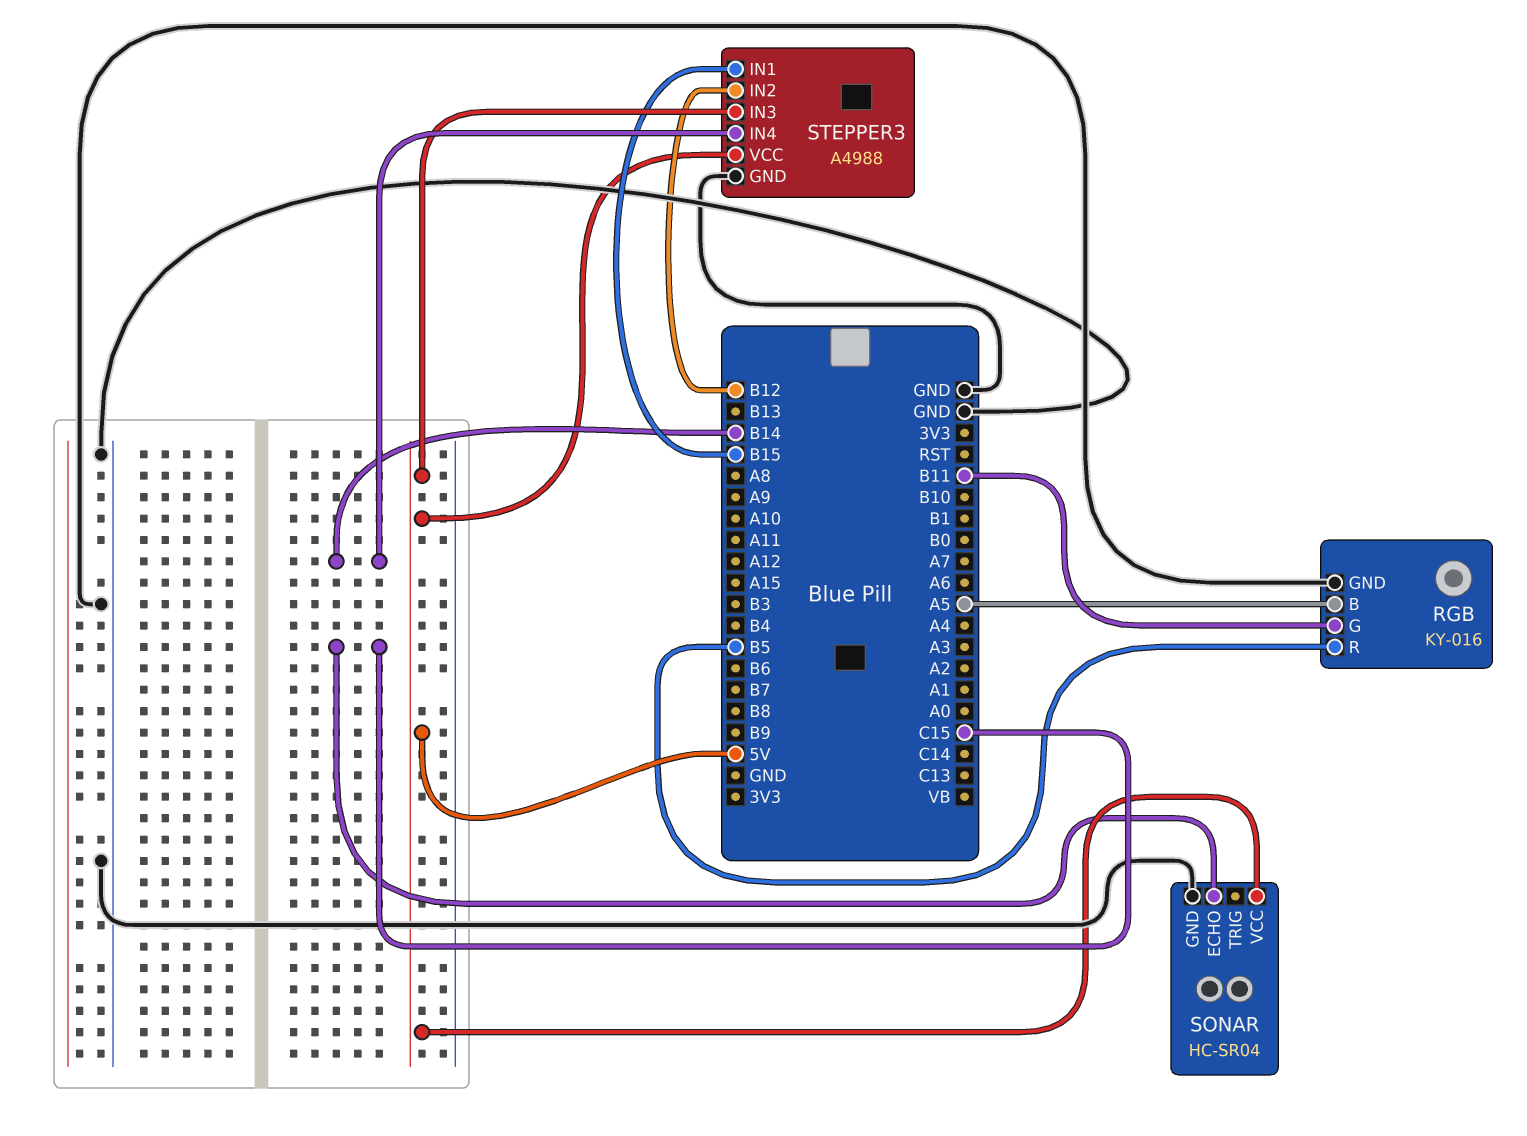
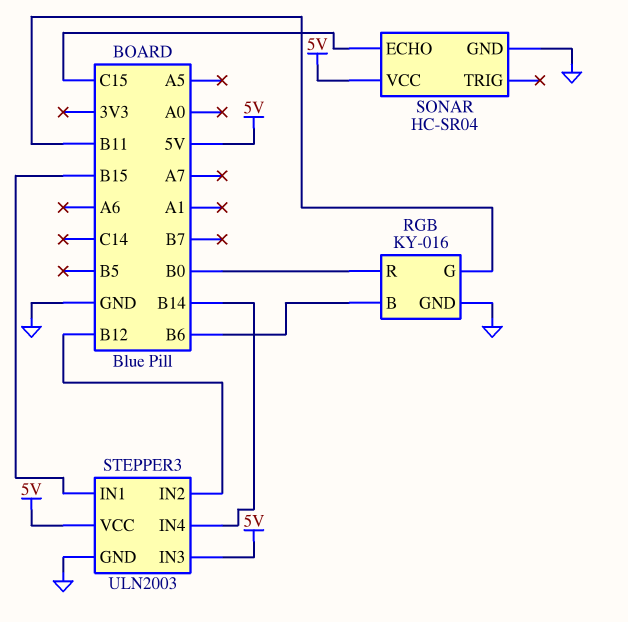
RGB pin B: A5 -> B6
RGB pin R: B5 -> B0
STEPPER3: A4988 -> ULN2003

